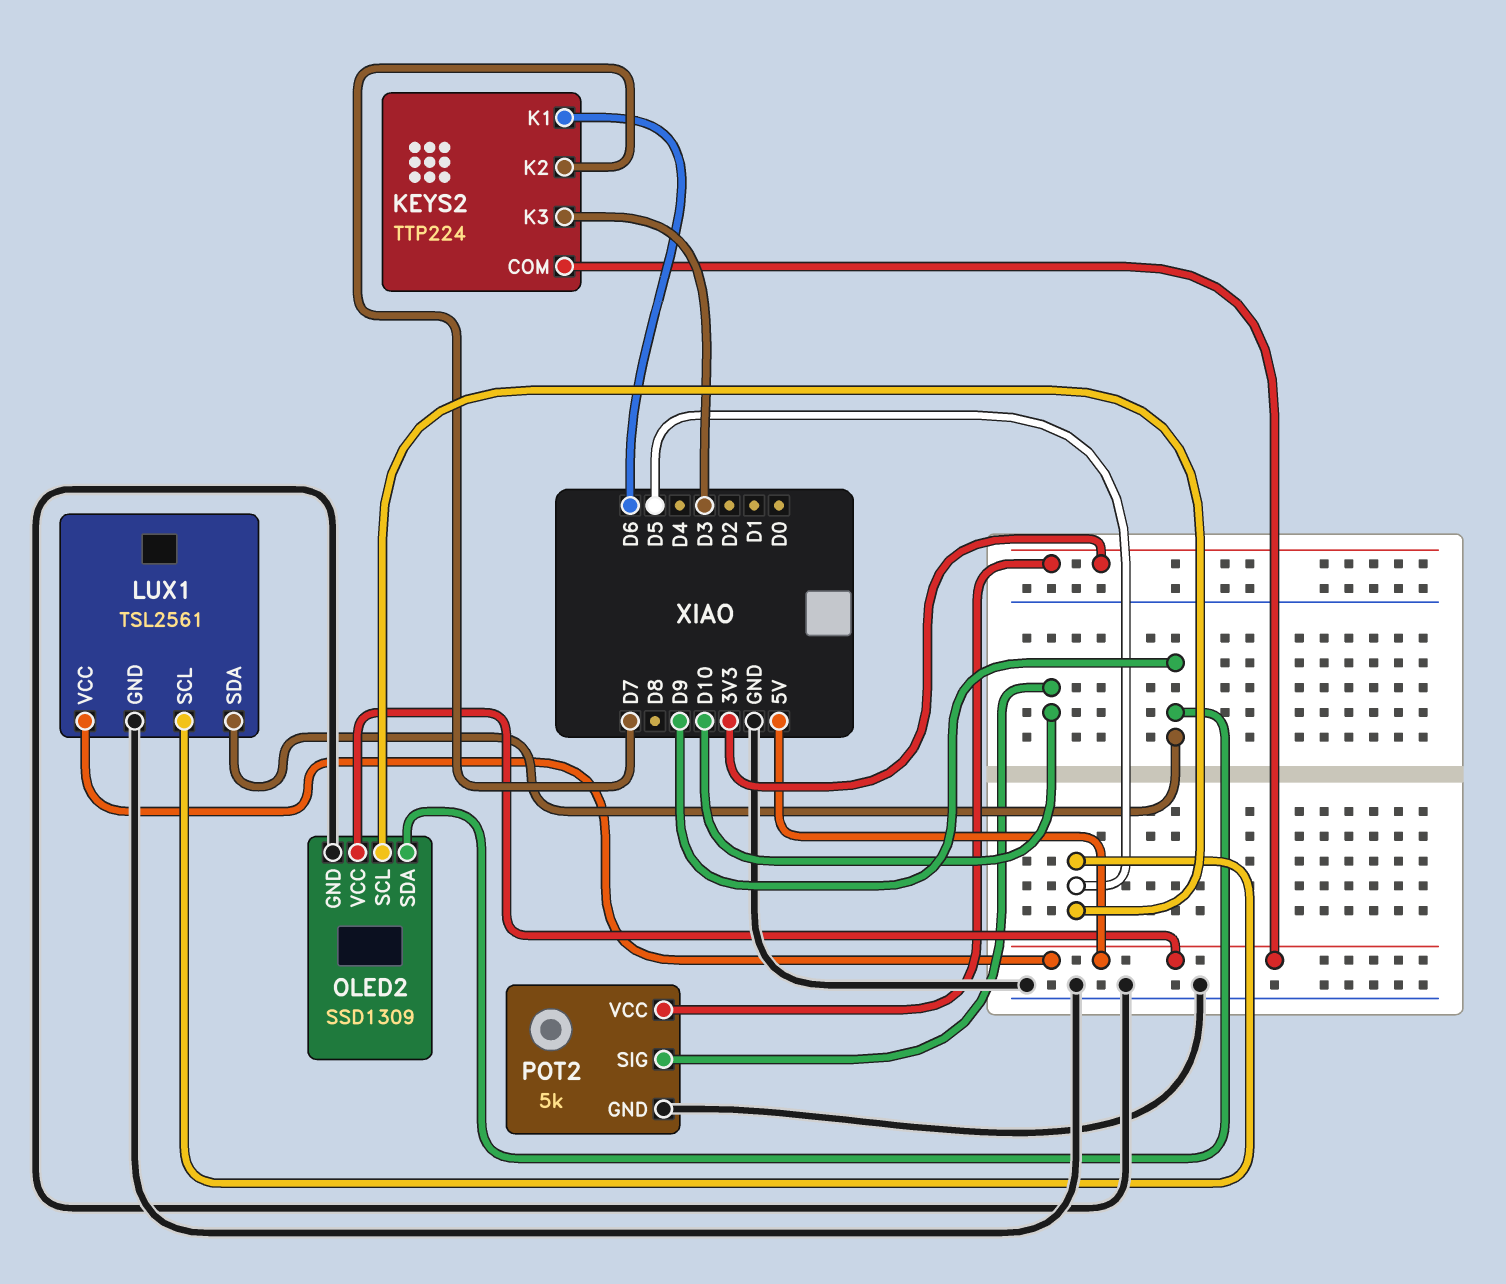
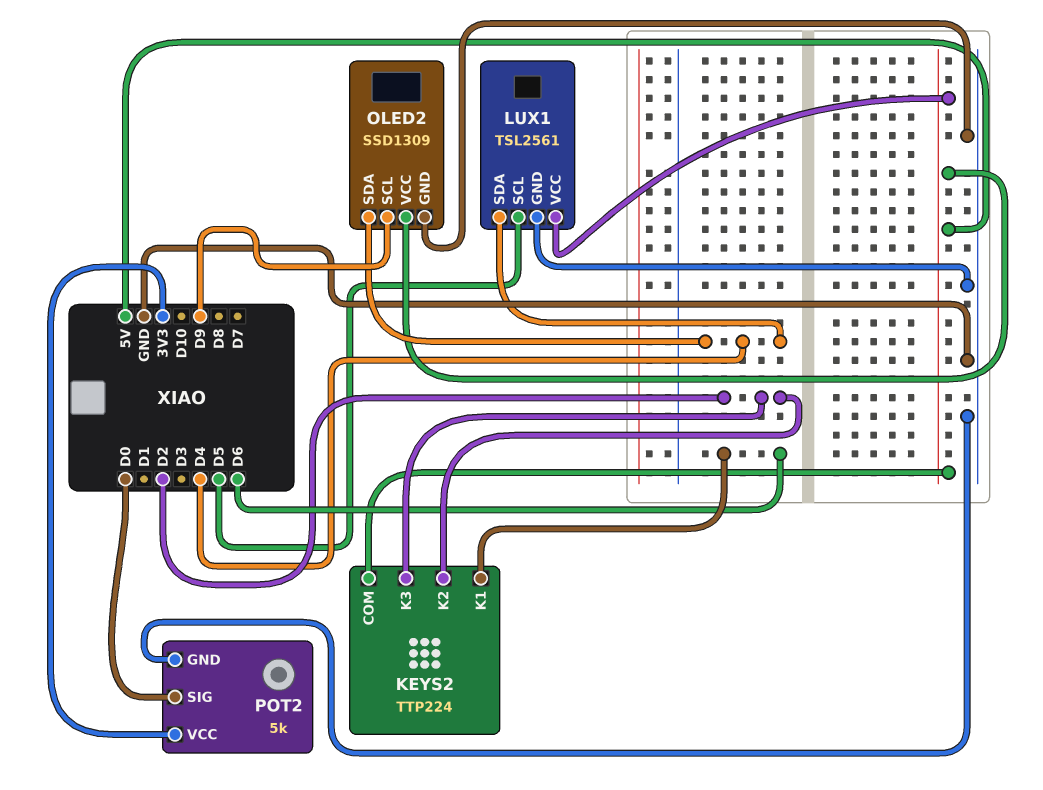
KEYS2 pin K2: D7 -> D2
KEYS2 pin K3: D3 -> D2
LUX1 pin SDA: D9 -> D4
OLED2 pin SCL: D5 -> D9
OLED2 pin SDA: D9 -> D4
POT2 pin SIG: D10 -> D0

